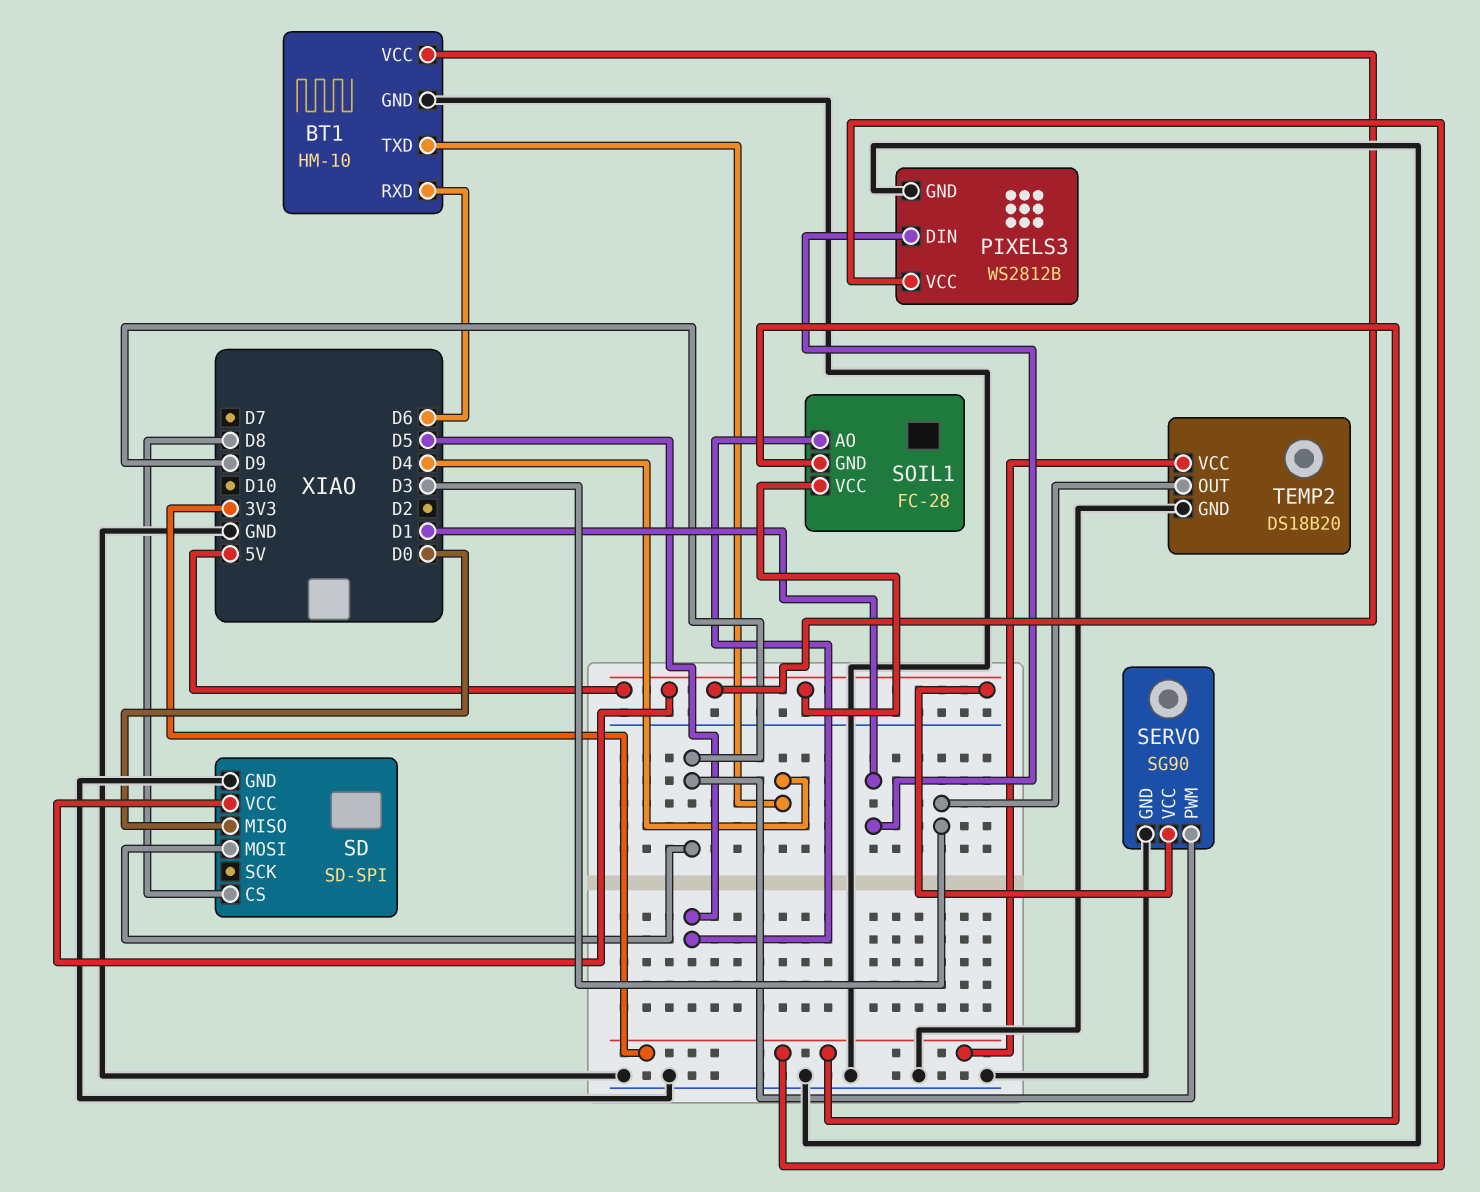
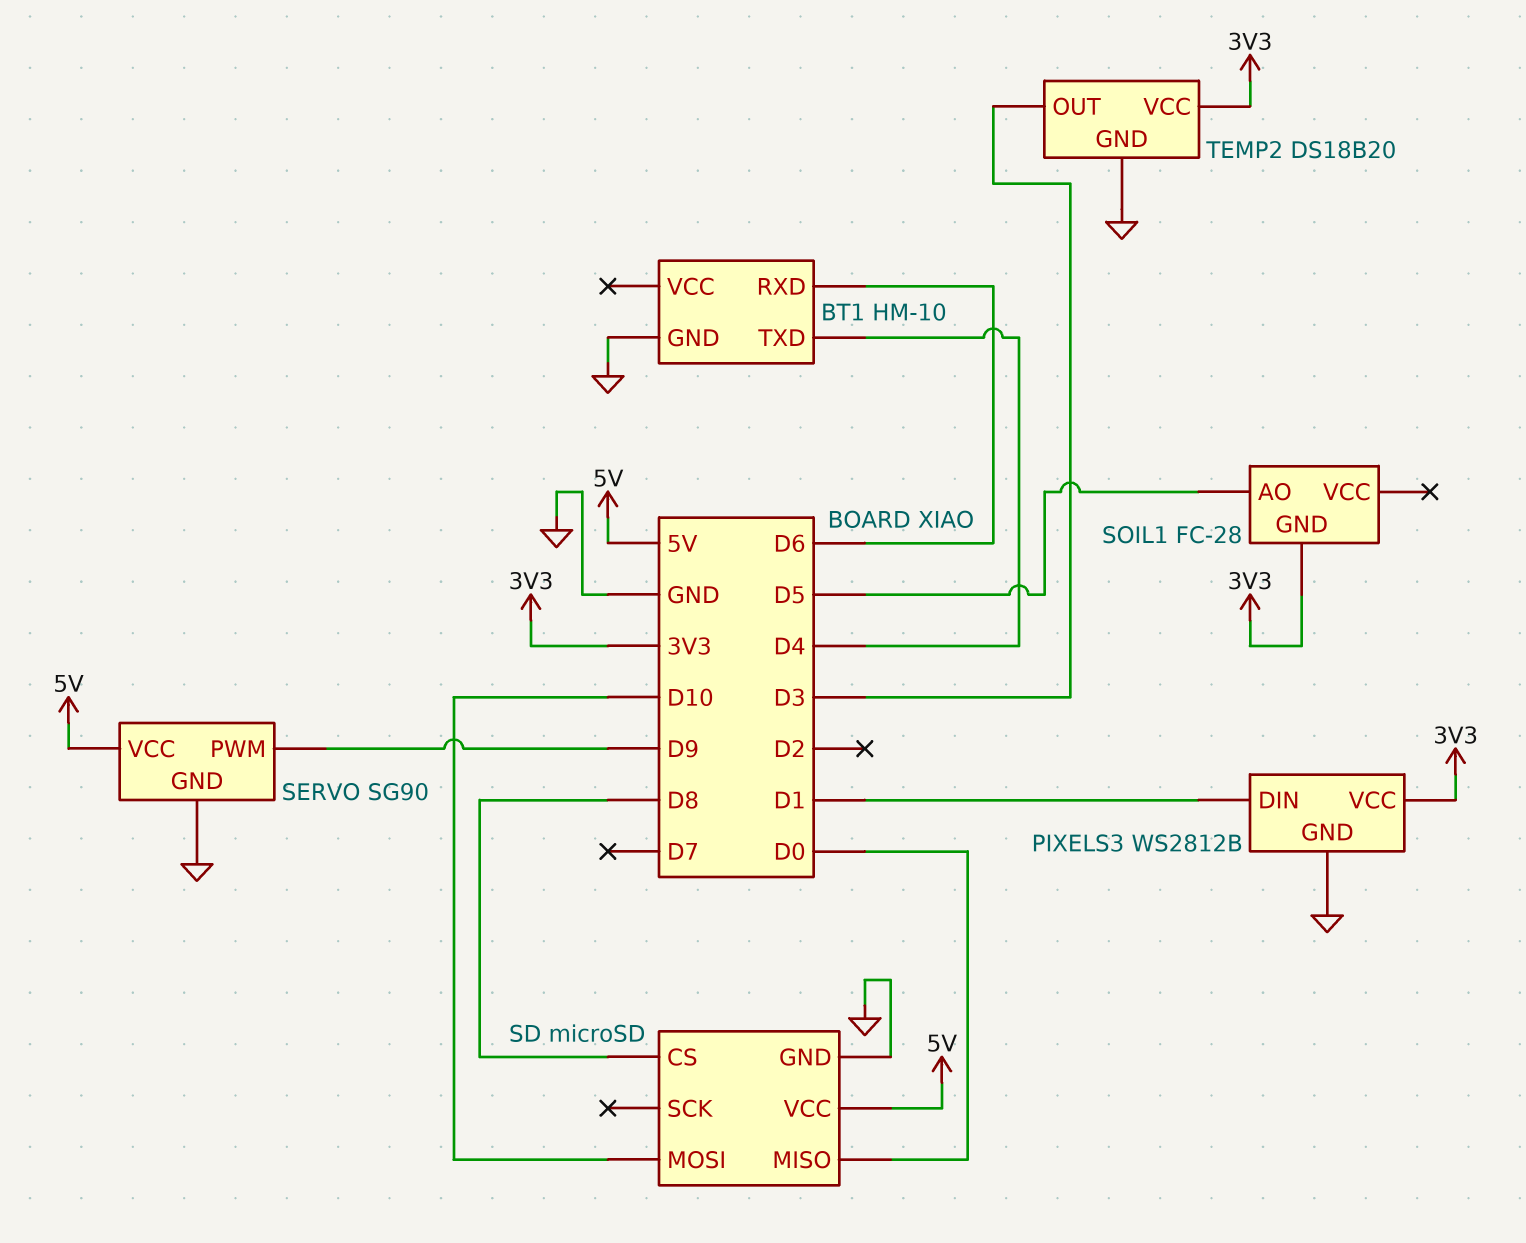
BT1 pin VCC: 5V -> none
SD: SD-SPI -> microSD
SD pin MOSI: D9 -> D10
SOIL1 pin VCC: 5V -> none

